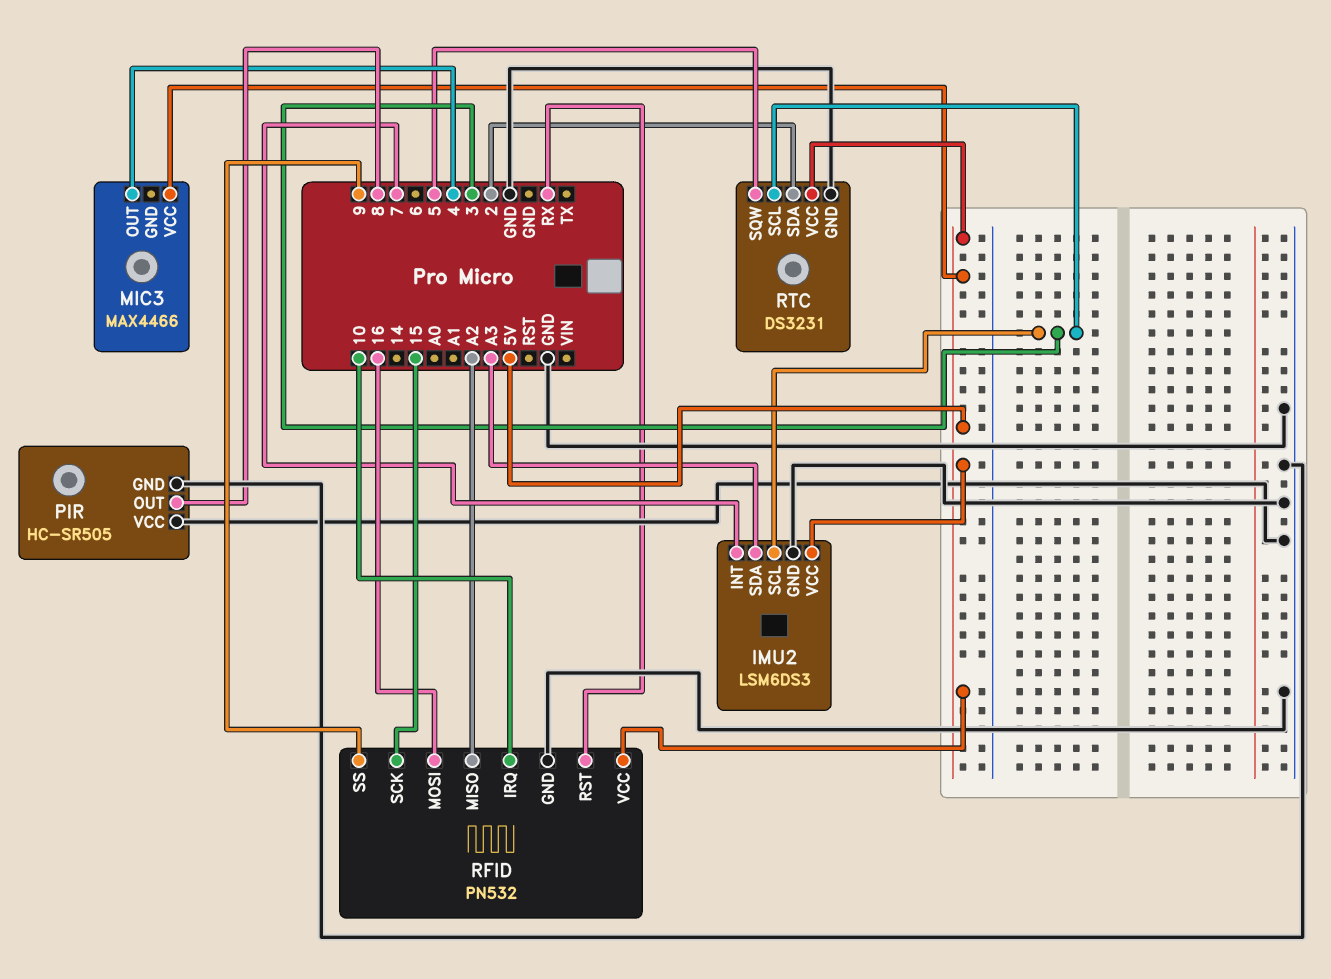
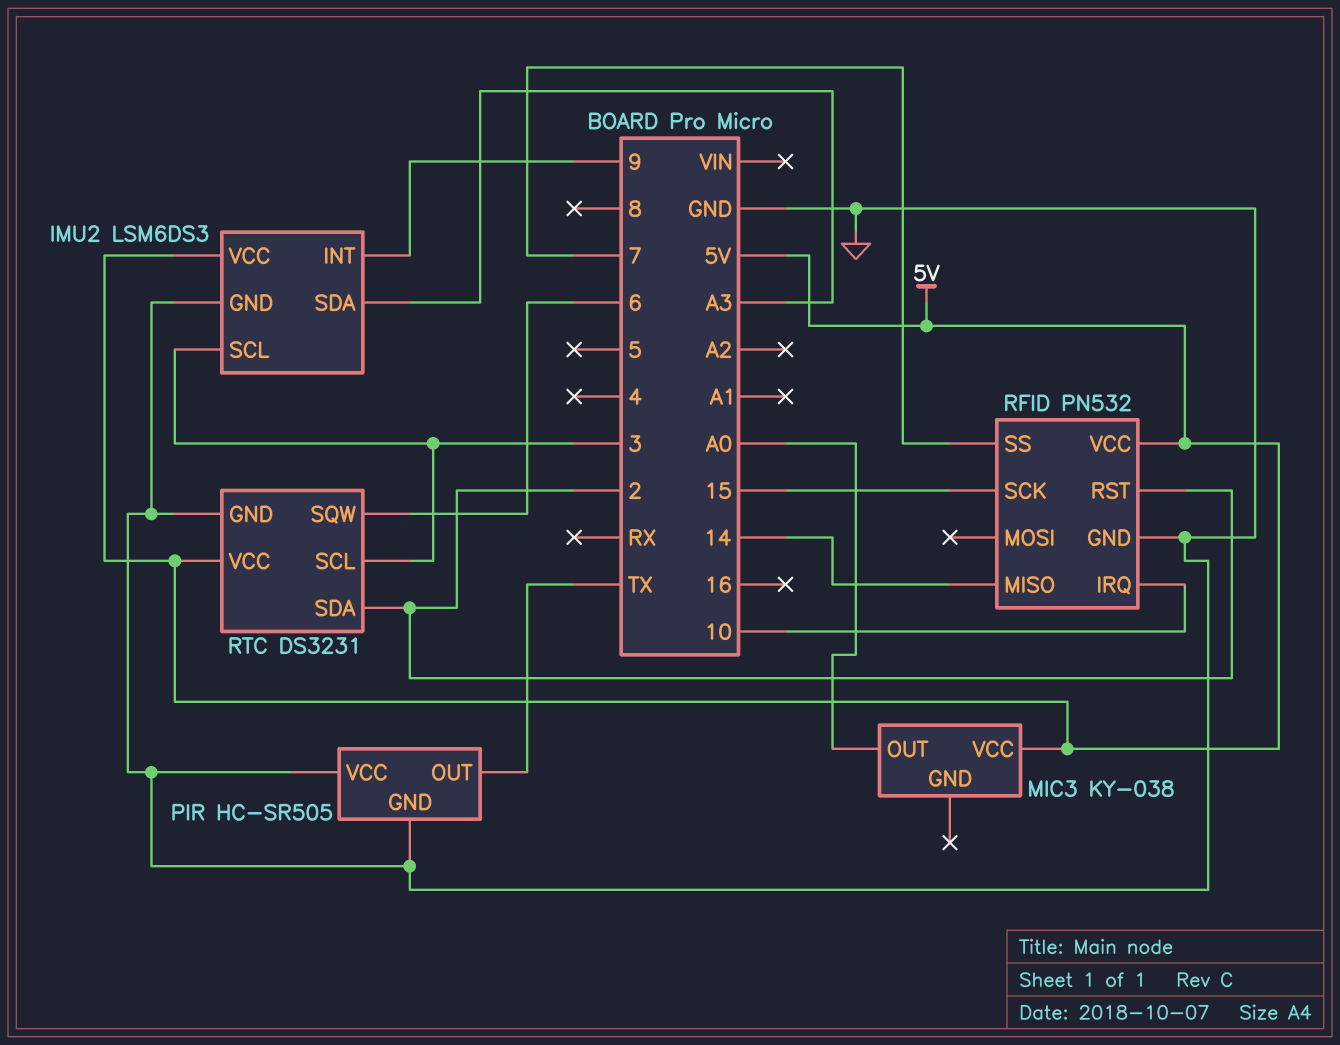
IMU2 pin INT: 7 -> 9
MIC3: MAX4466 -> KY-038
MIC3 pin OUT: 4 -> A0
PIR pin OUT: 8 -> TX
RFID pin MISO: A2 -> 14
RFID pin MOSI: 16 -> none
RFID pin RST: RX -> 2
RFID pin SS: 9 -> 7
RTC pin SQW: 5 -> 6

